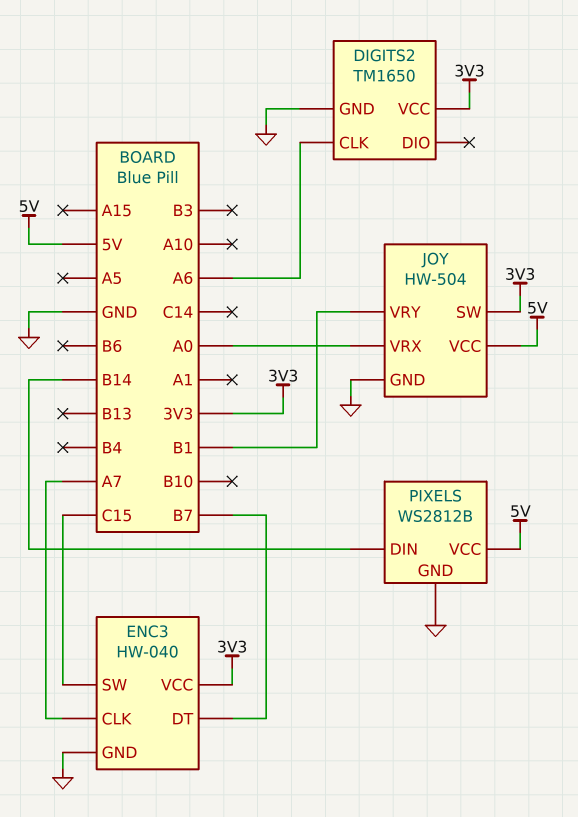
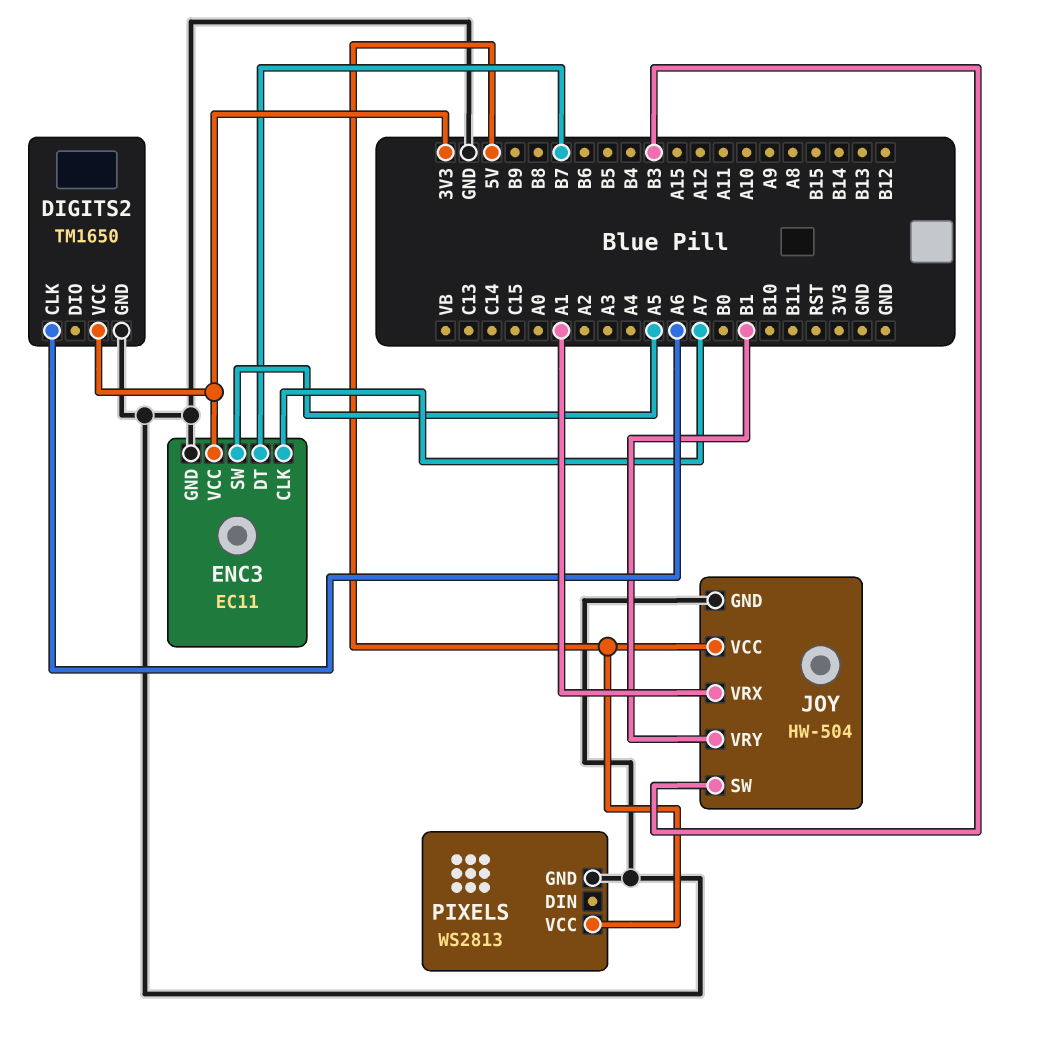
ENC3: HW-040 -> EC11
ENC3 pin SW: C15 -> A5
JOY pin SW: 3V3 -> B3
JOY pin VRX: A0 -> A1
PIXELS: WS2812B -> WS2813
PIXELS pin DIN: B14 -> none

